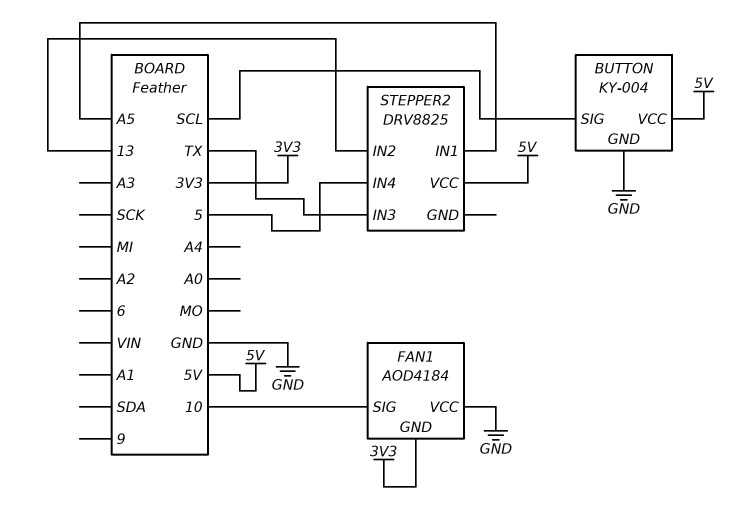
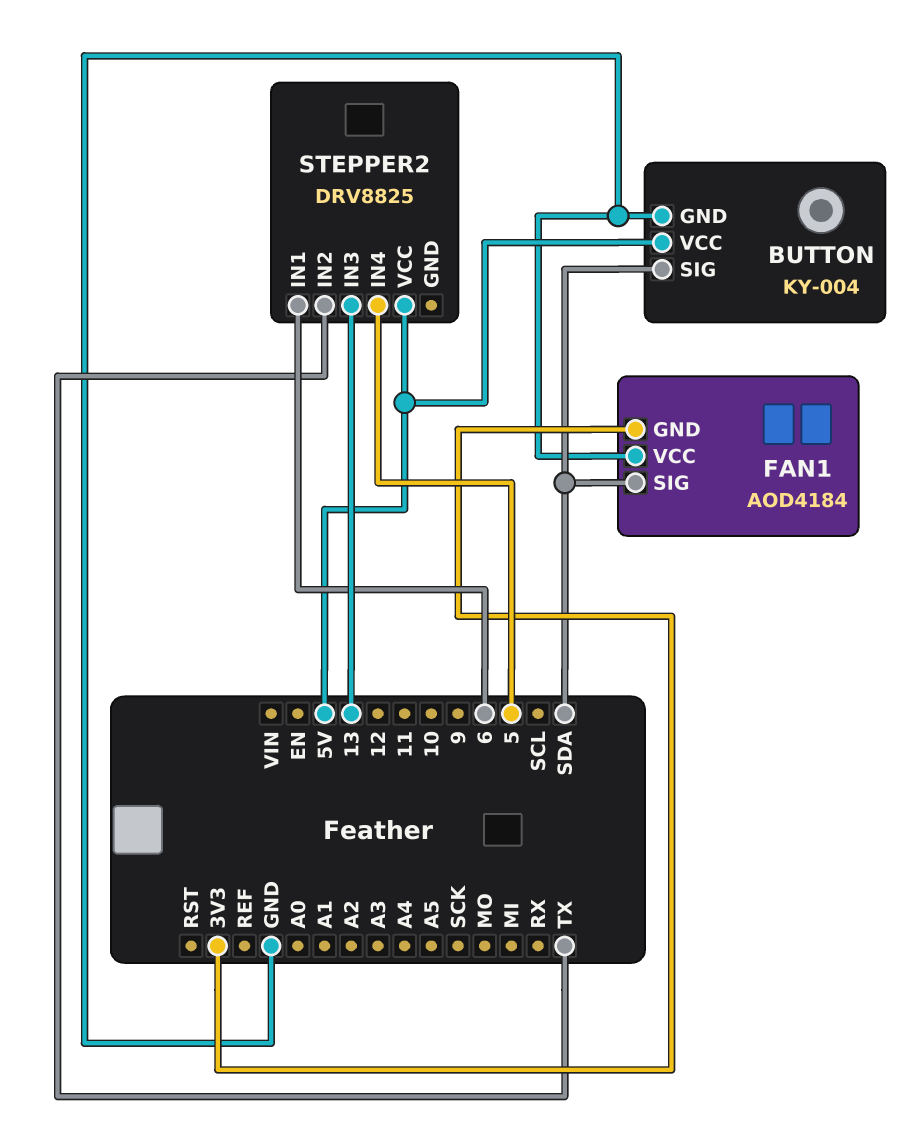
BUTTON pin SIG: SCL -> SDA
FAN1 pin SIG: 10 -> SDA
STEPPER2 pin IN1: A5 -> 6
STEPPER2 pin IN2: 13 -> TX
STEPPER2 pin IN3: TX -> 13

